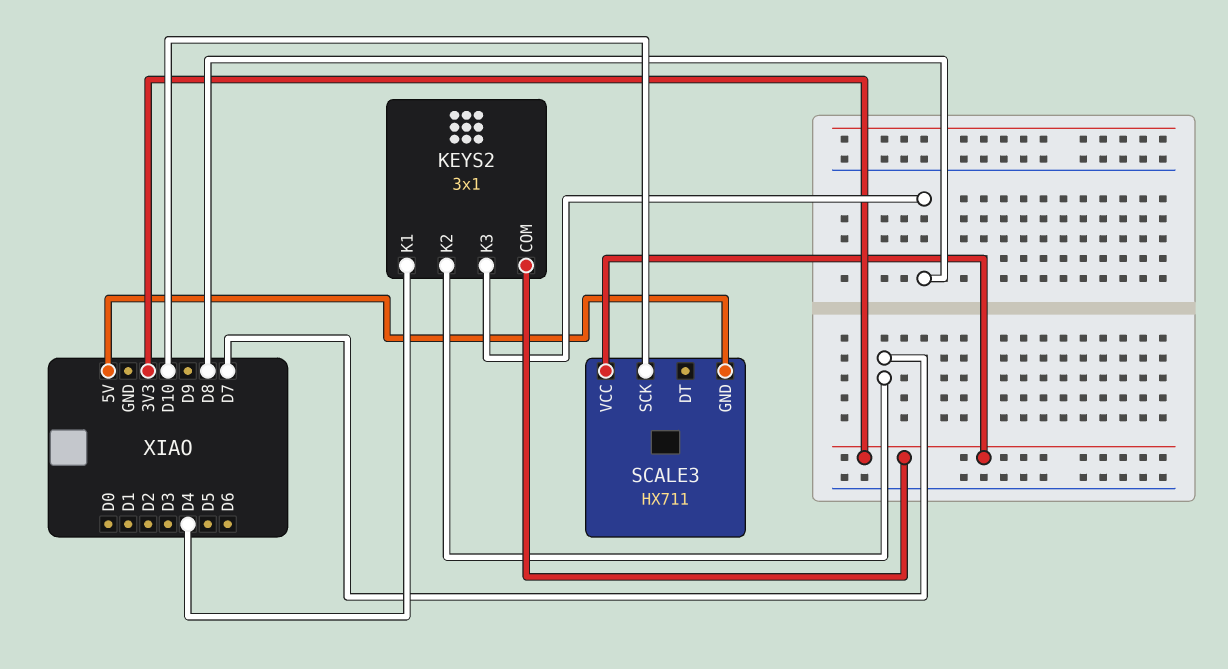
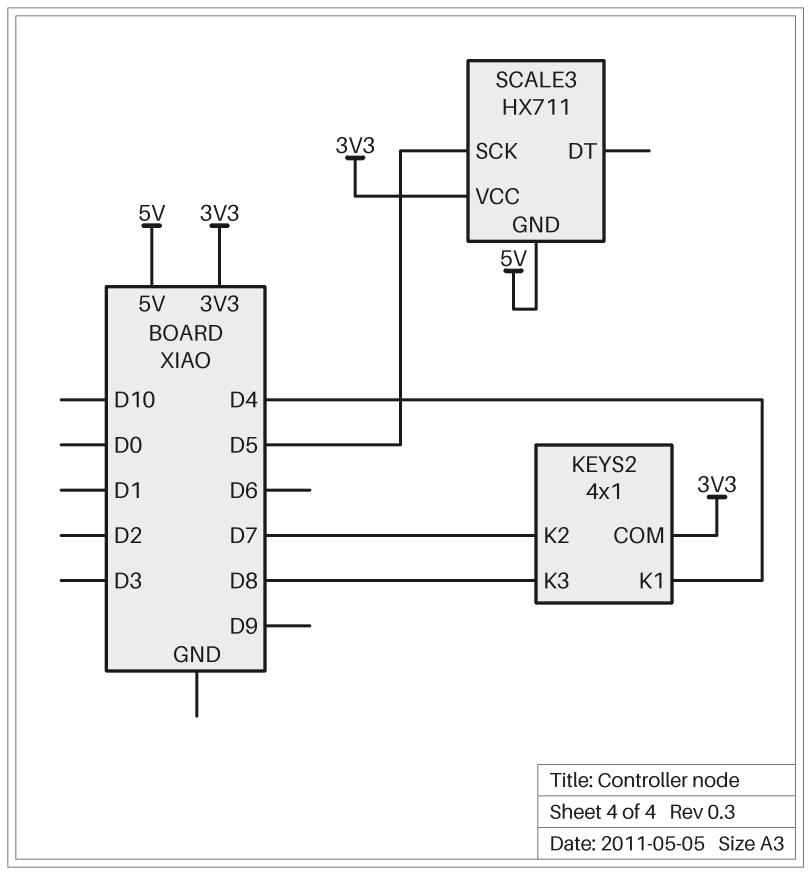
KEYS2: 3x1 -> 4x1
SCALE3 pin SCK: D10 -> D5

